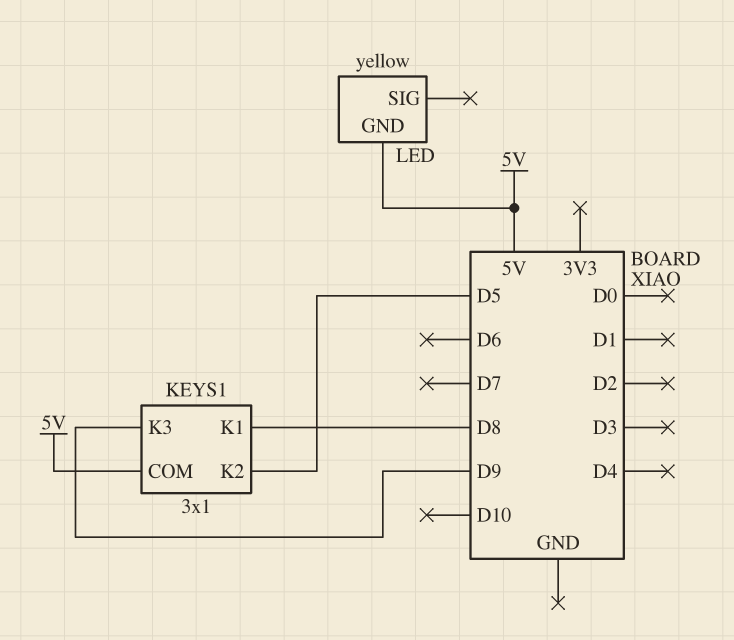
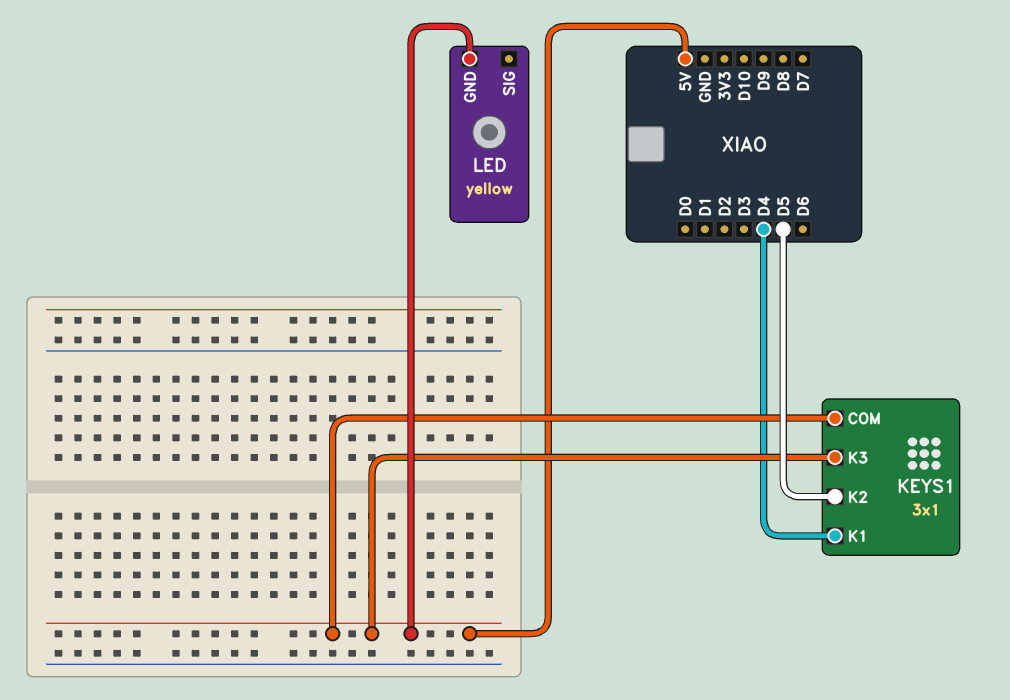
KEYS1 pin K1: D8 -> D4
KEYS1 pin K3: D9 -> 5V

